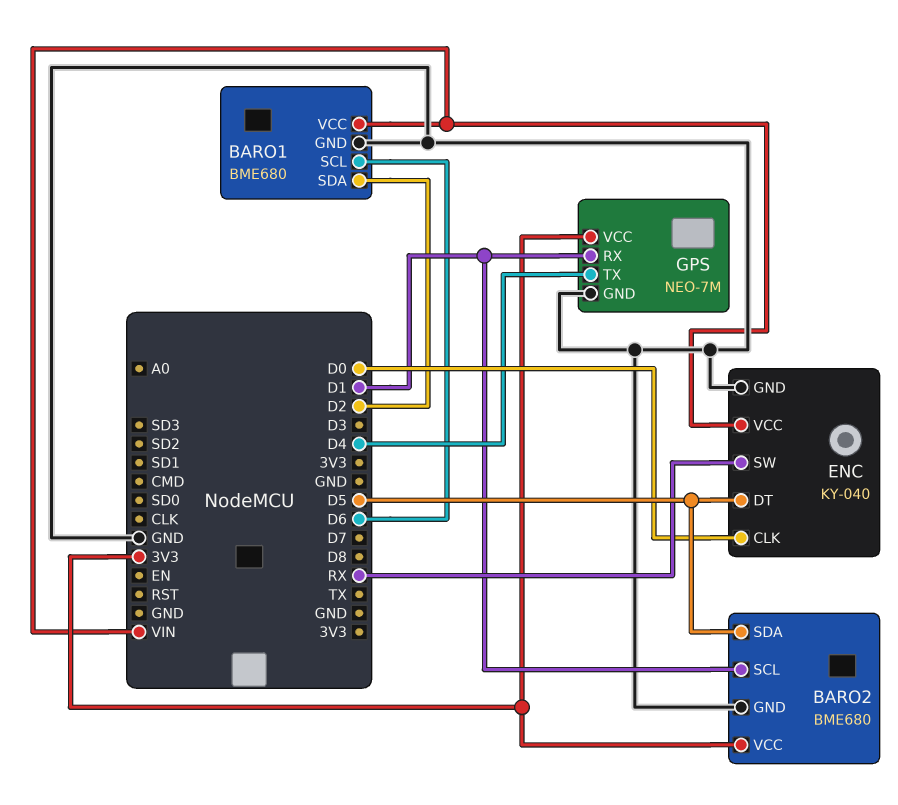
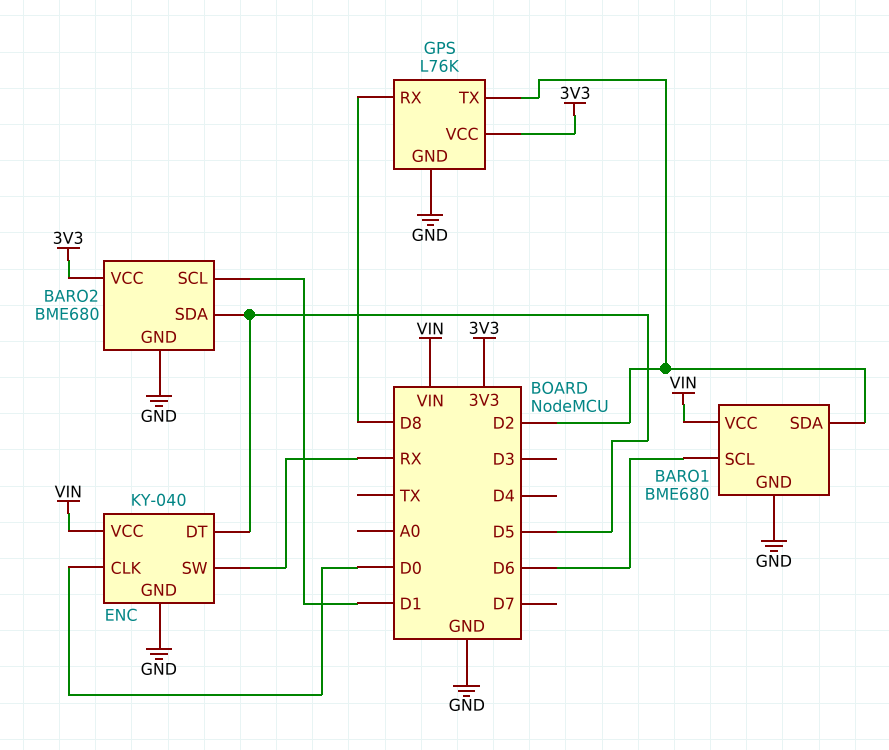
GPS: NEO-7M -> L76K
GPS pin RX: D1 -> D8
GPS pin TX: D4 -> D2

